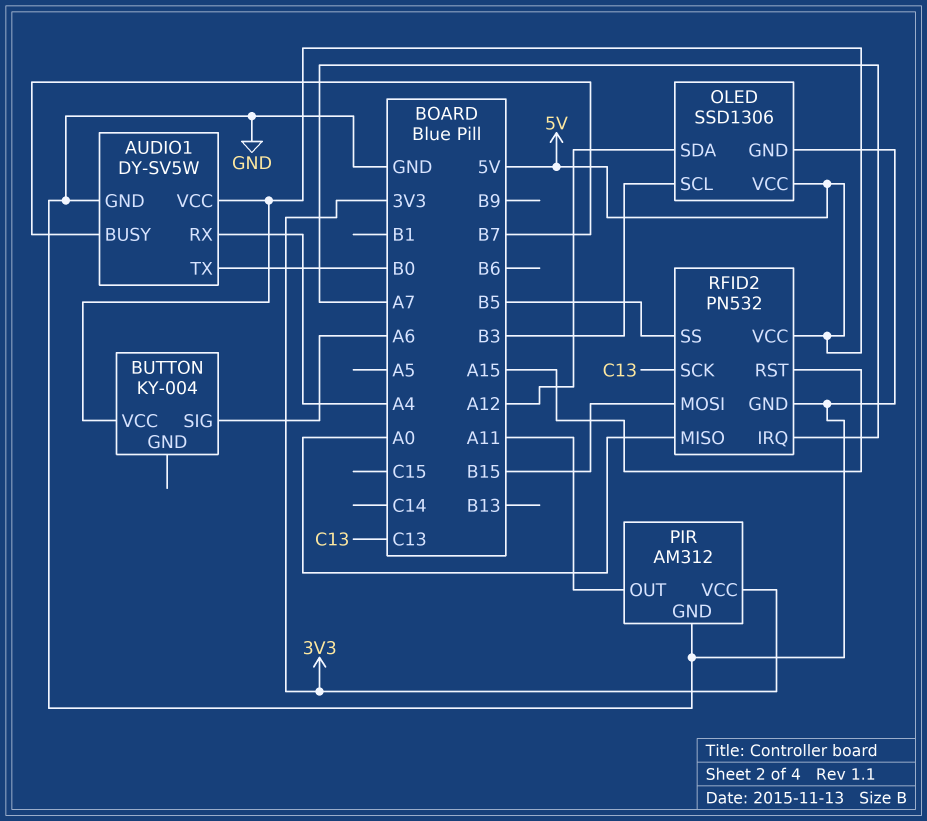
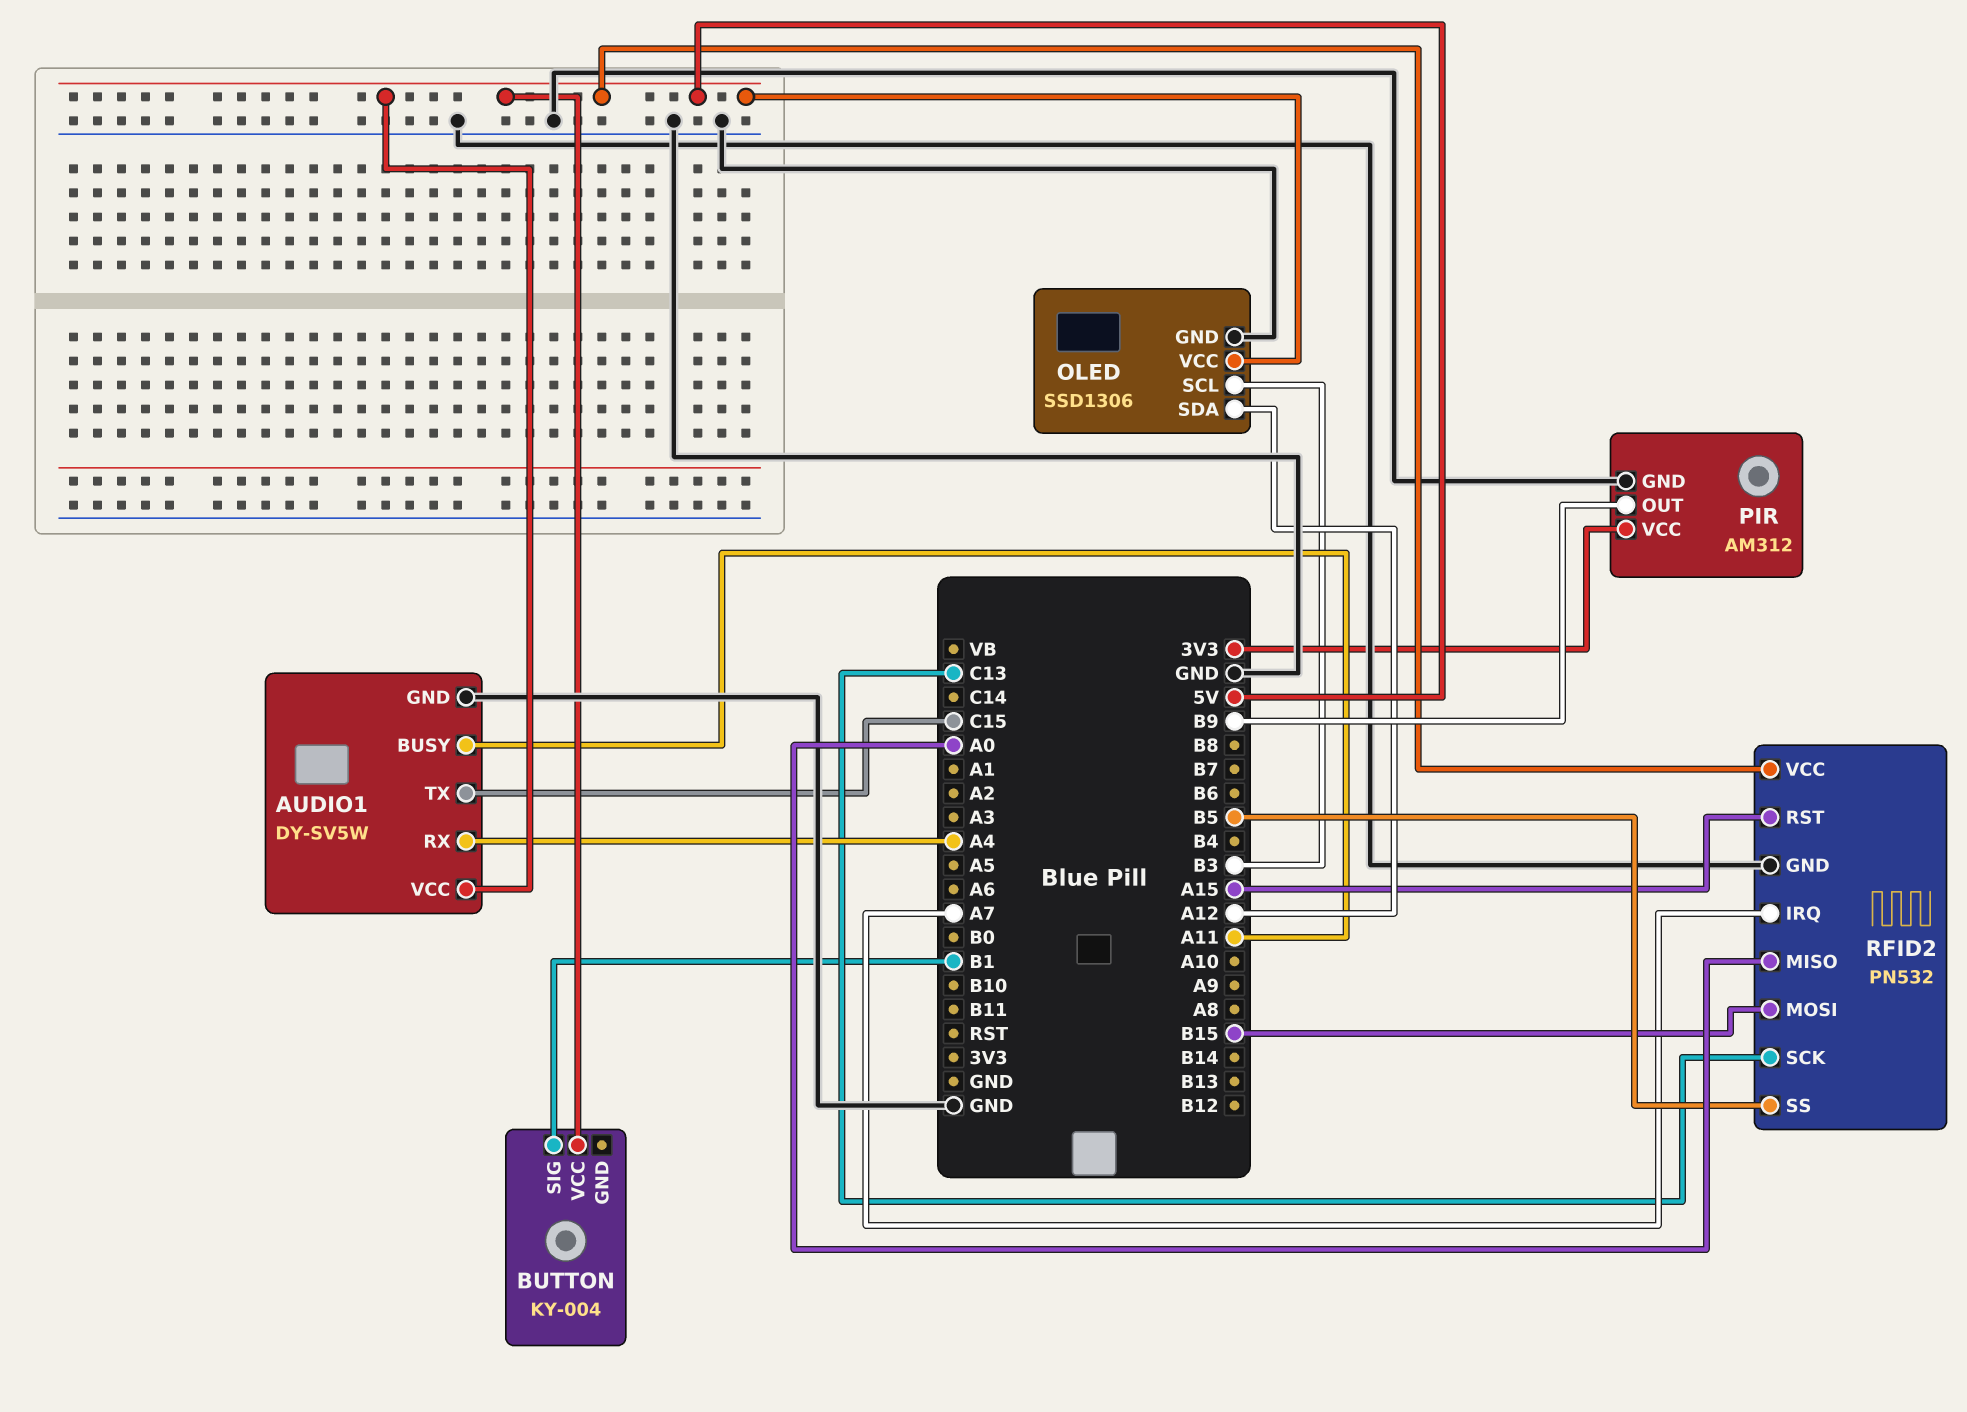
AUDIO1 pin BUSY: B7 -> A11
AUDIO1 pin TX: B0 -> C15
BUTTON pin SIG: A6 -> B1
PIR pin OUT: A11 -> B9

